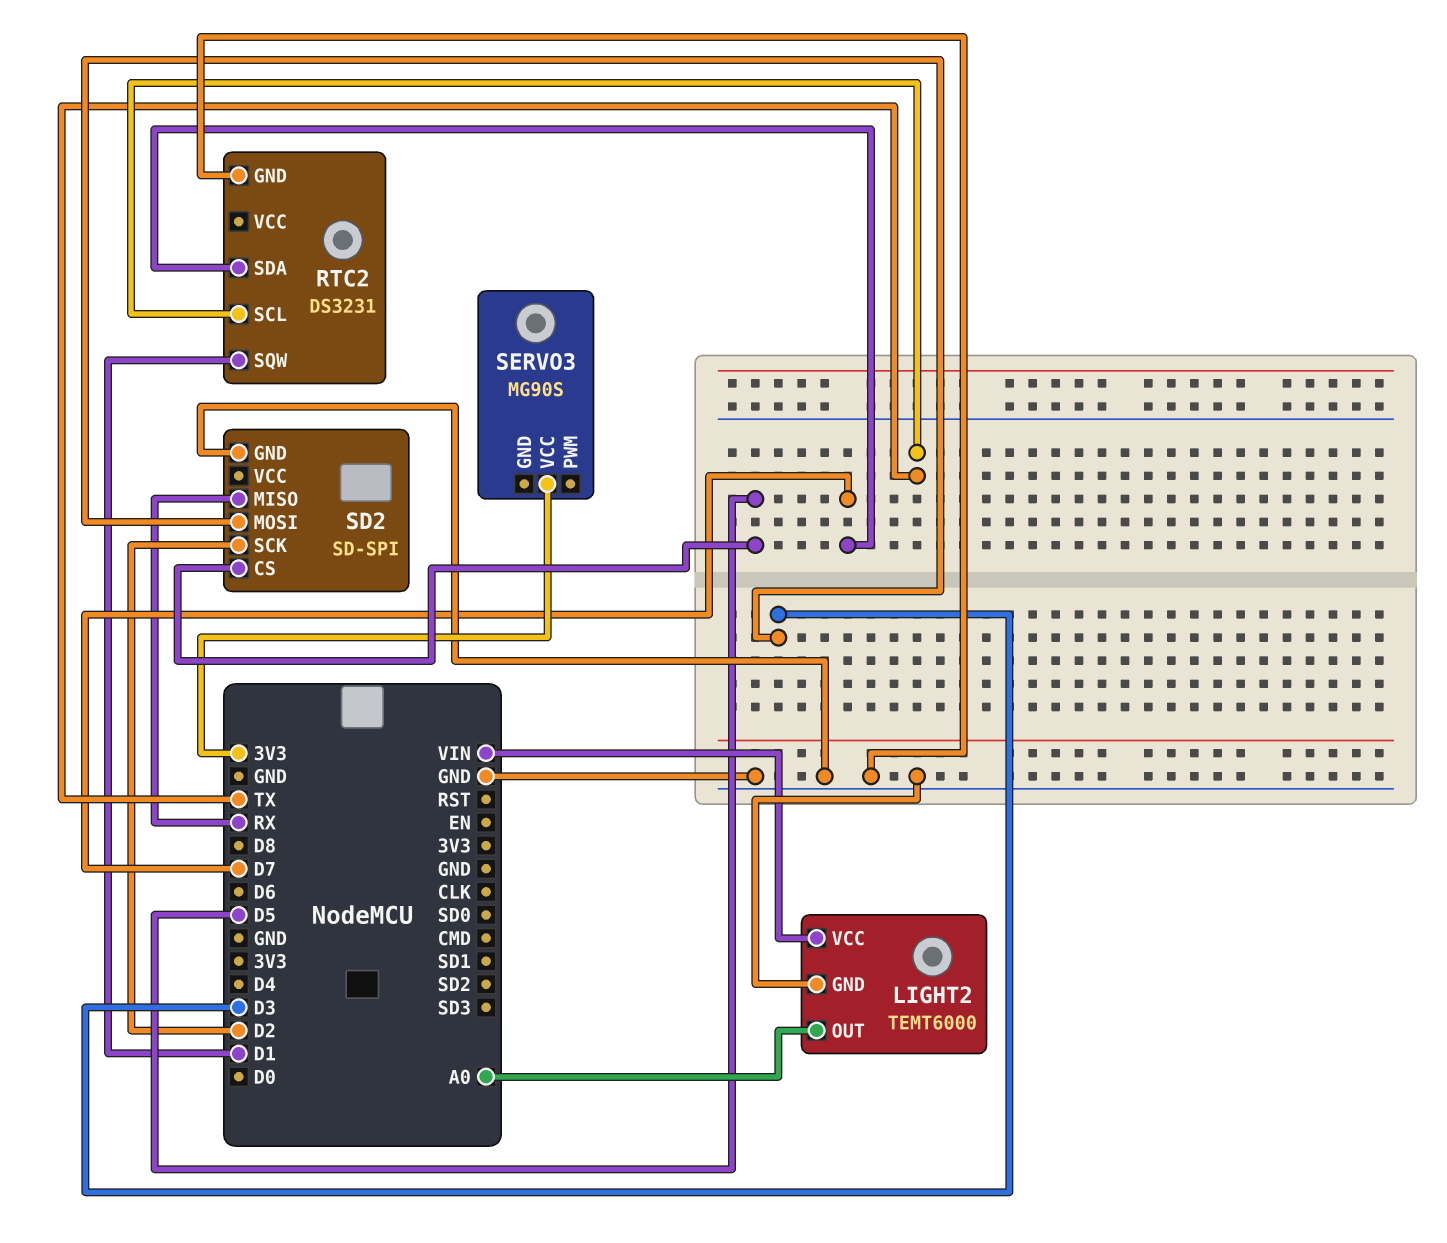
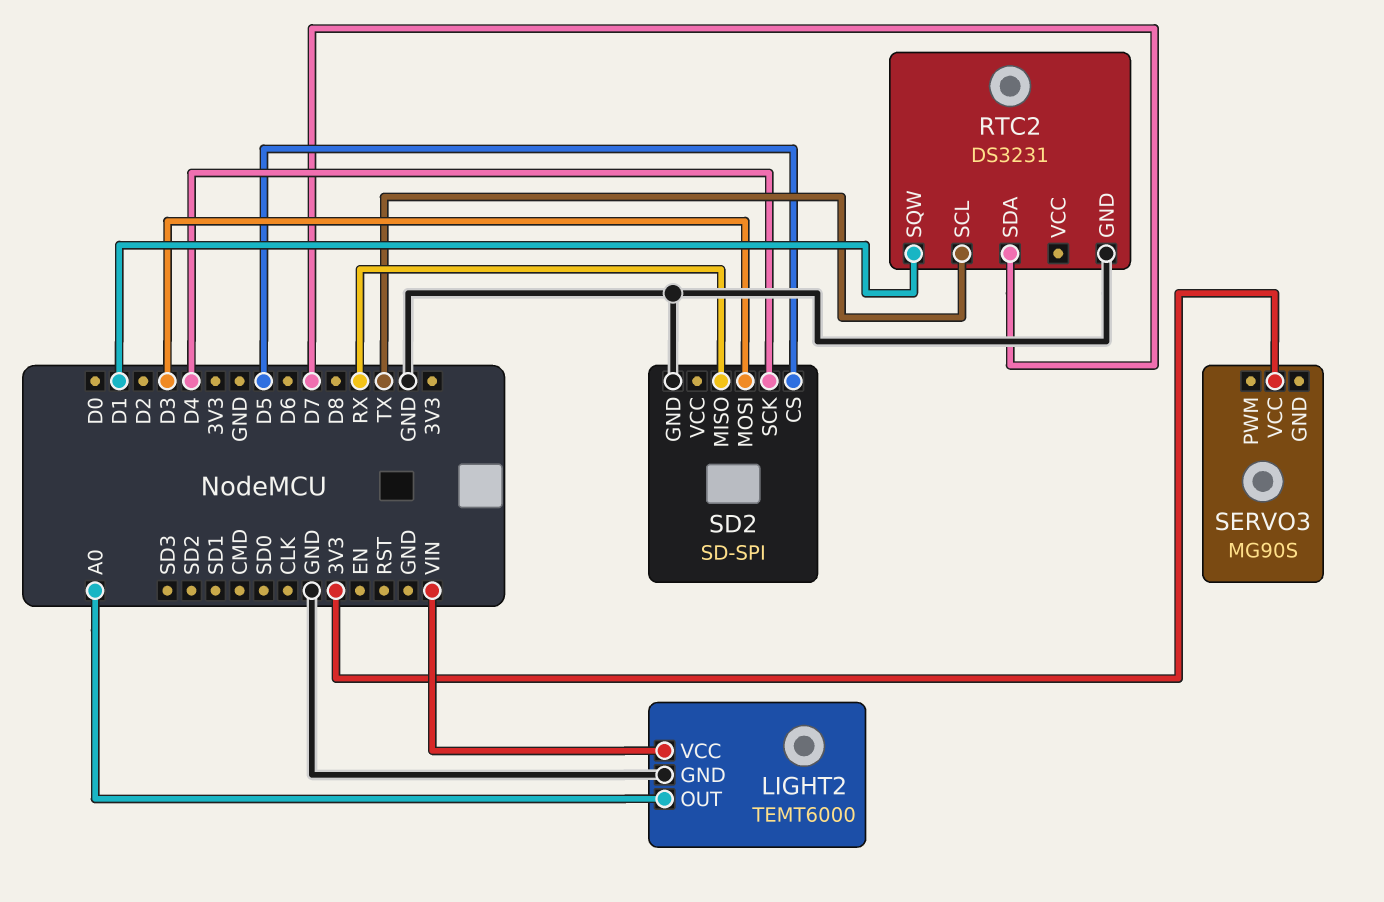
SD2 pin SCK: D2 -> D4

